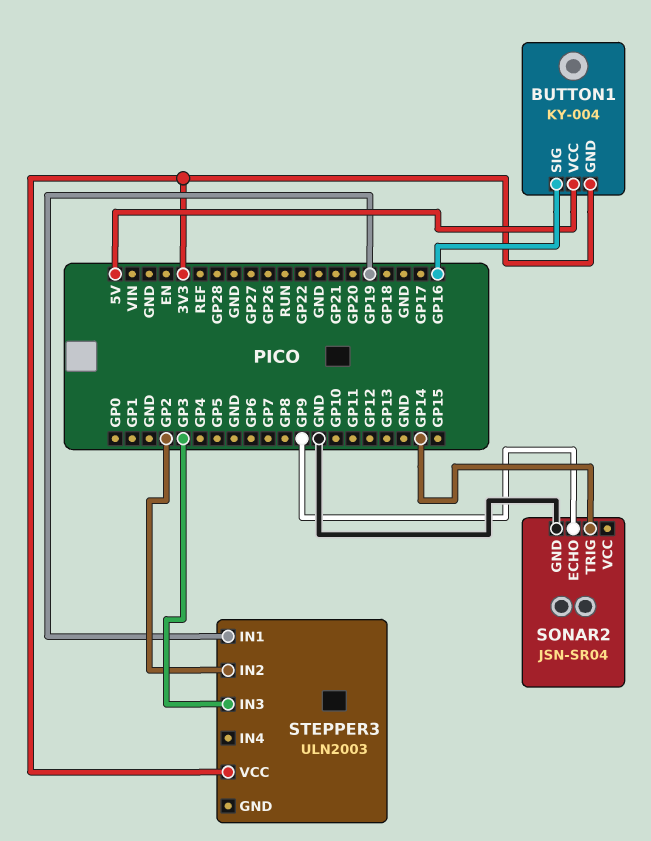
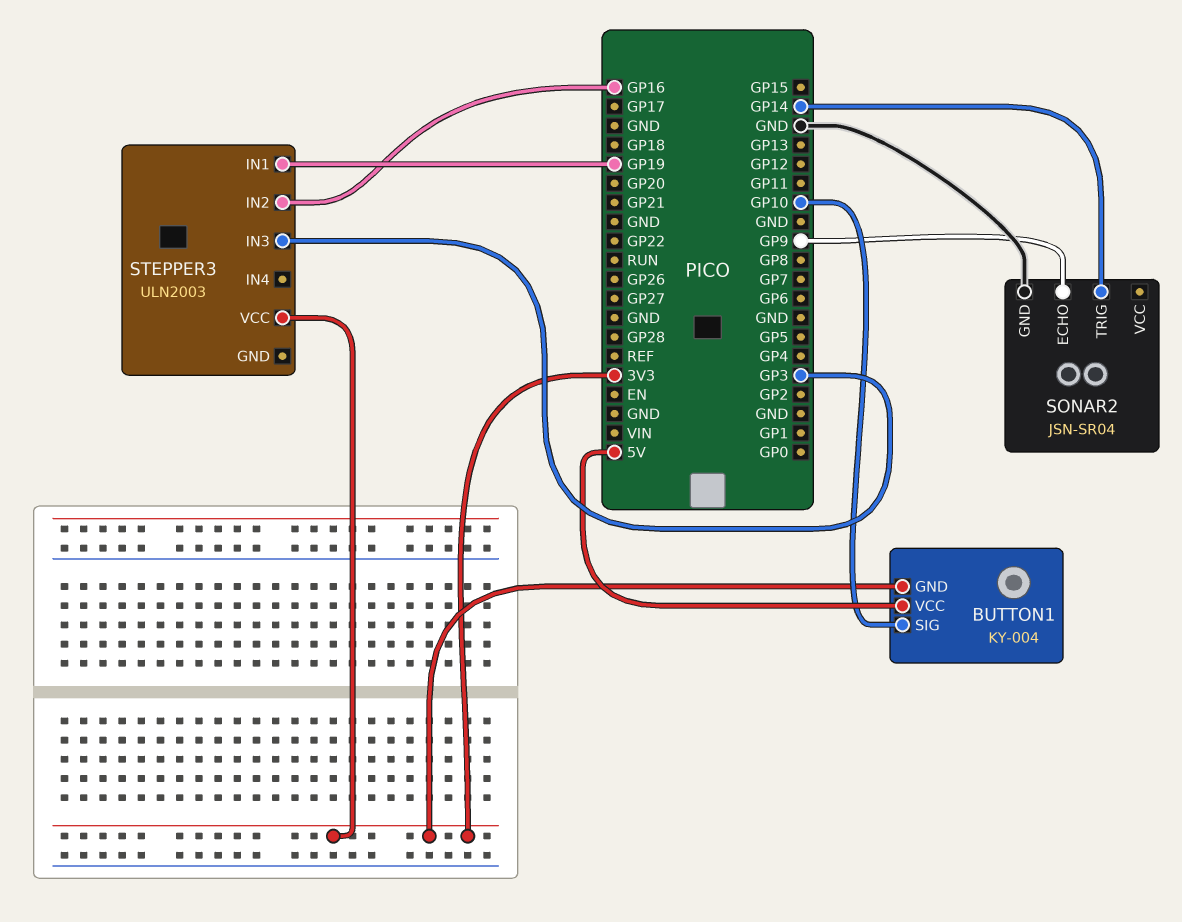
BUTTON1 pin SIG: GP16 -> GP10
STEPPER3 pin IN2: GP2 -> GP16

